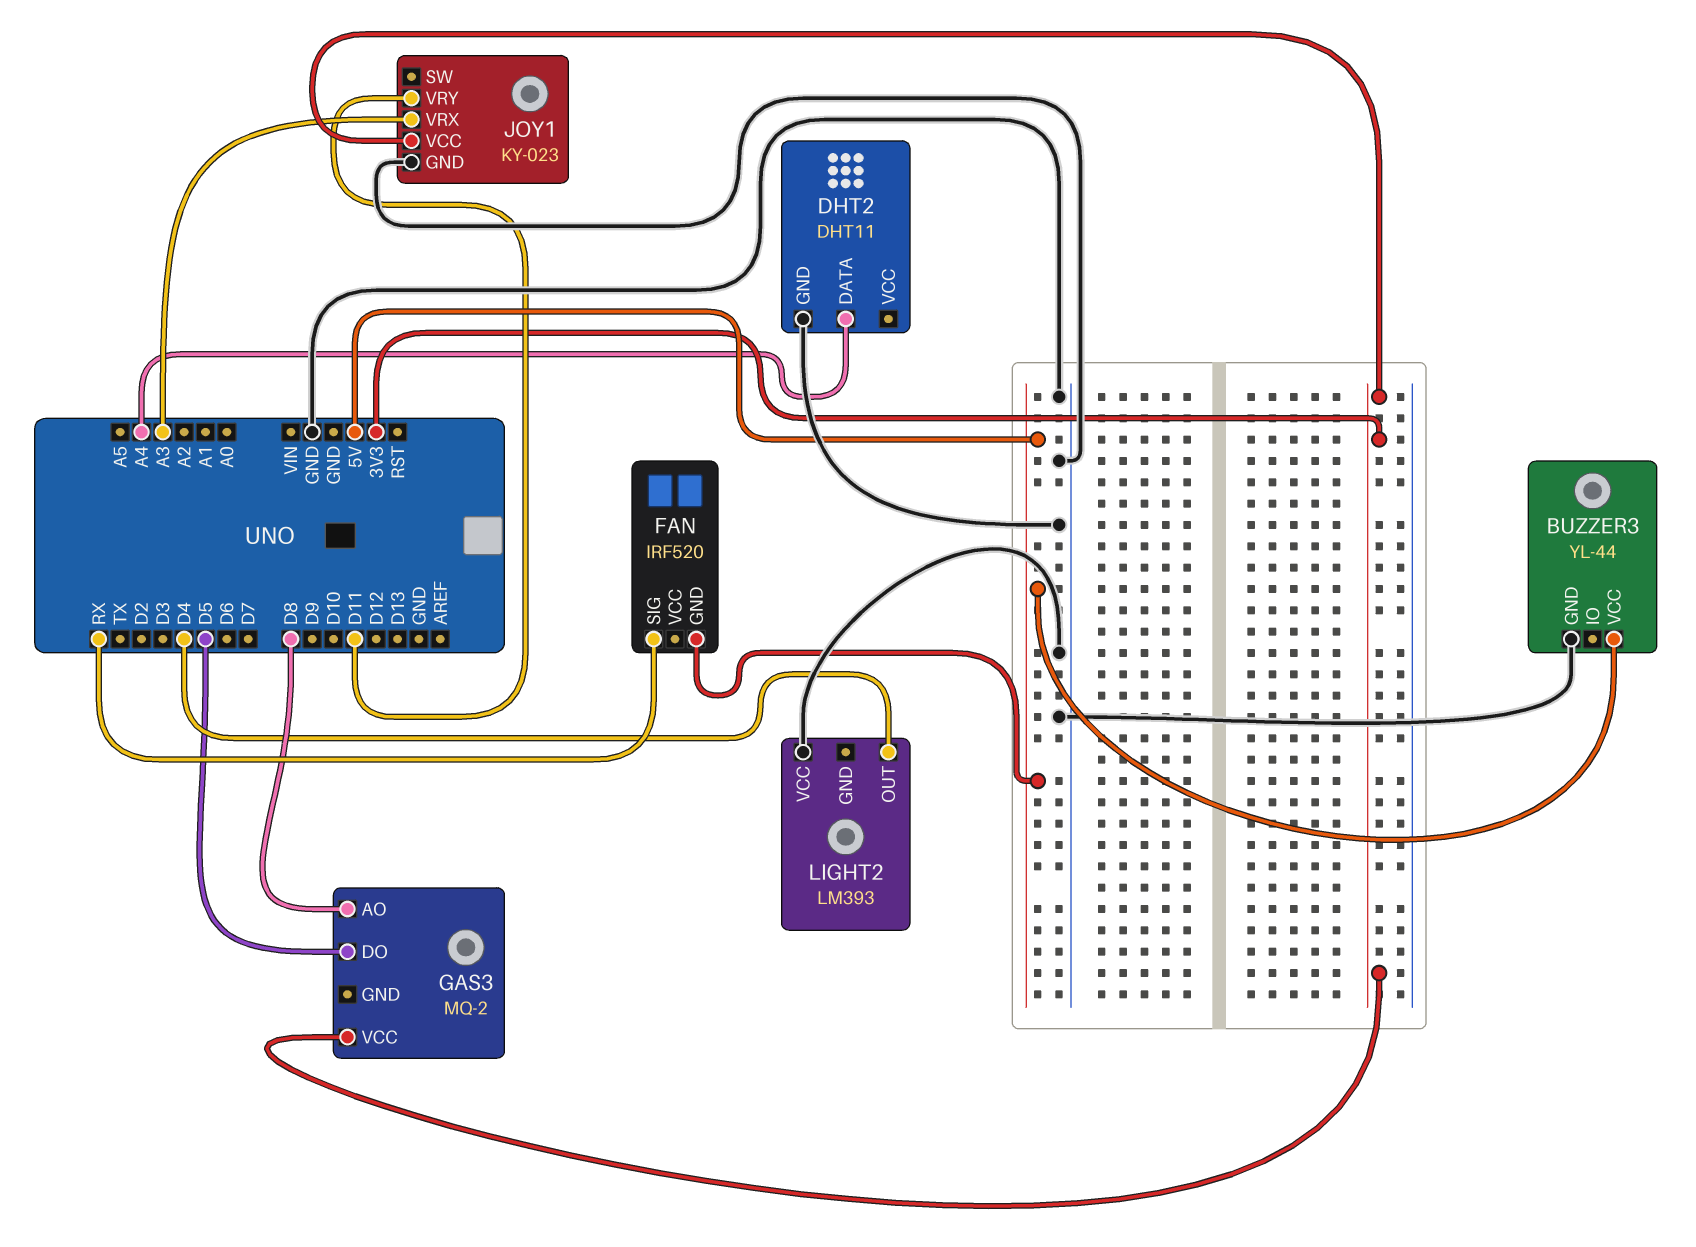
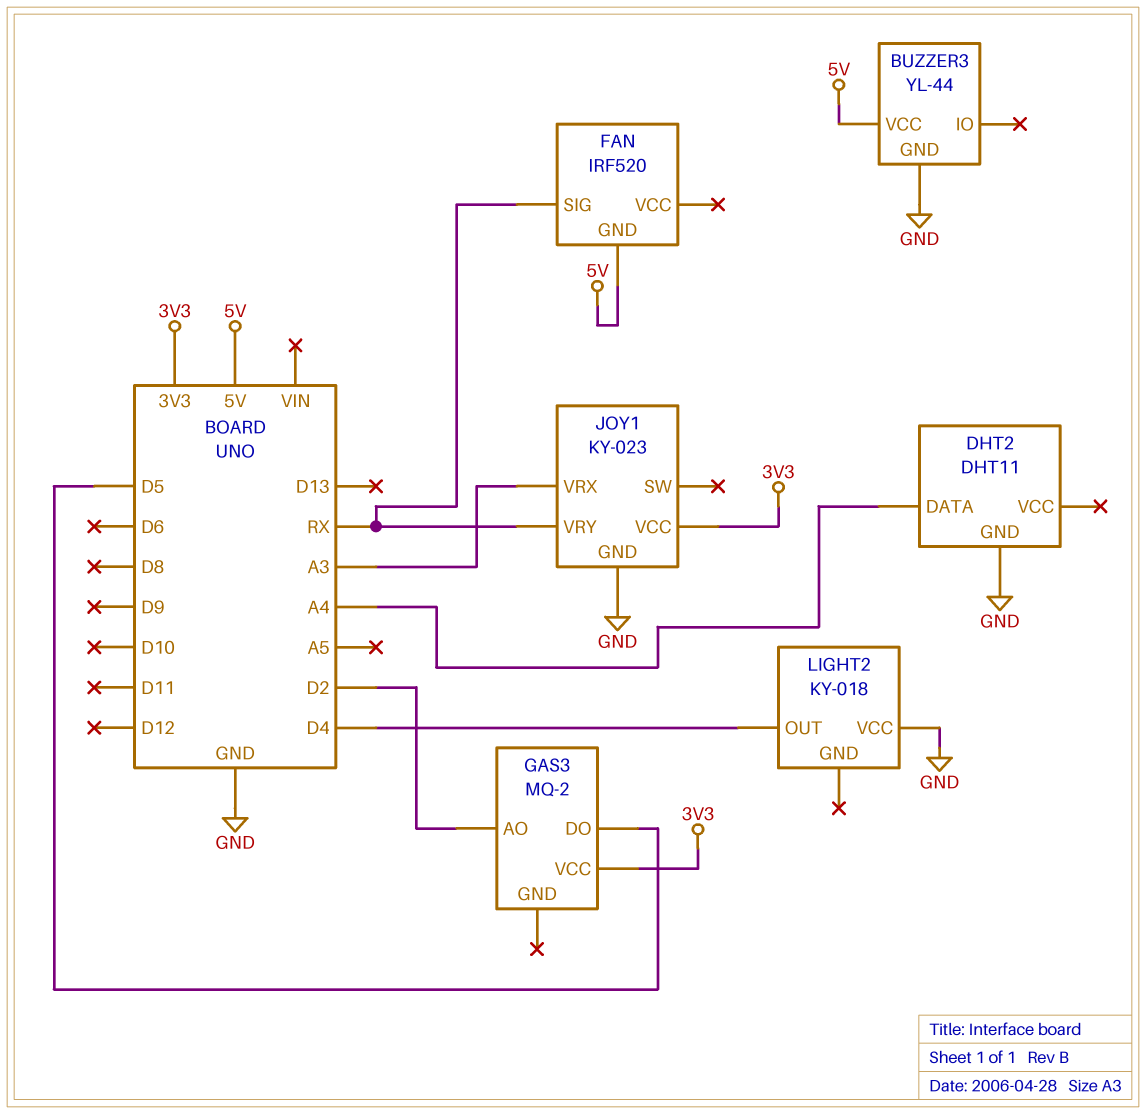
GAS3 pin AO: D8 -> D2
JOY1 pin VRY: D11 -> RX
LIGHT2: LM393 -> KY-018

